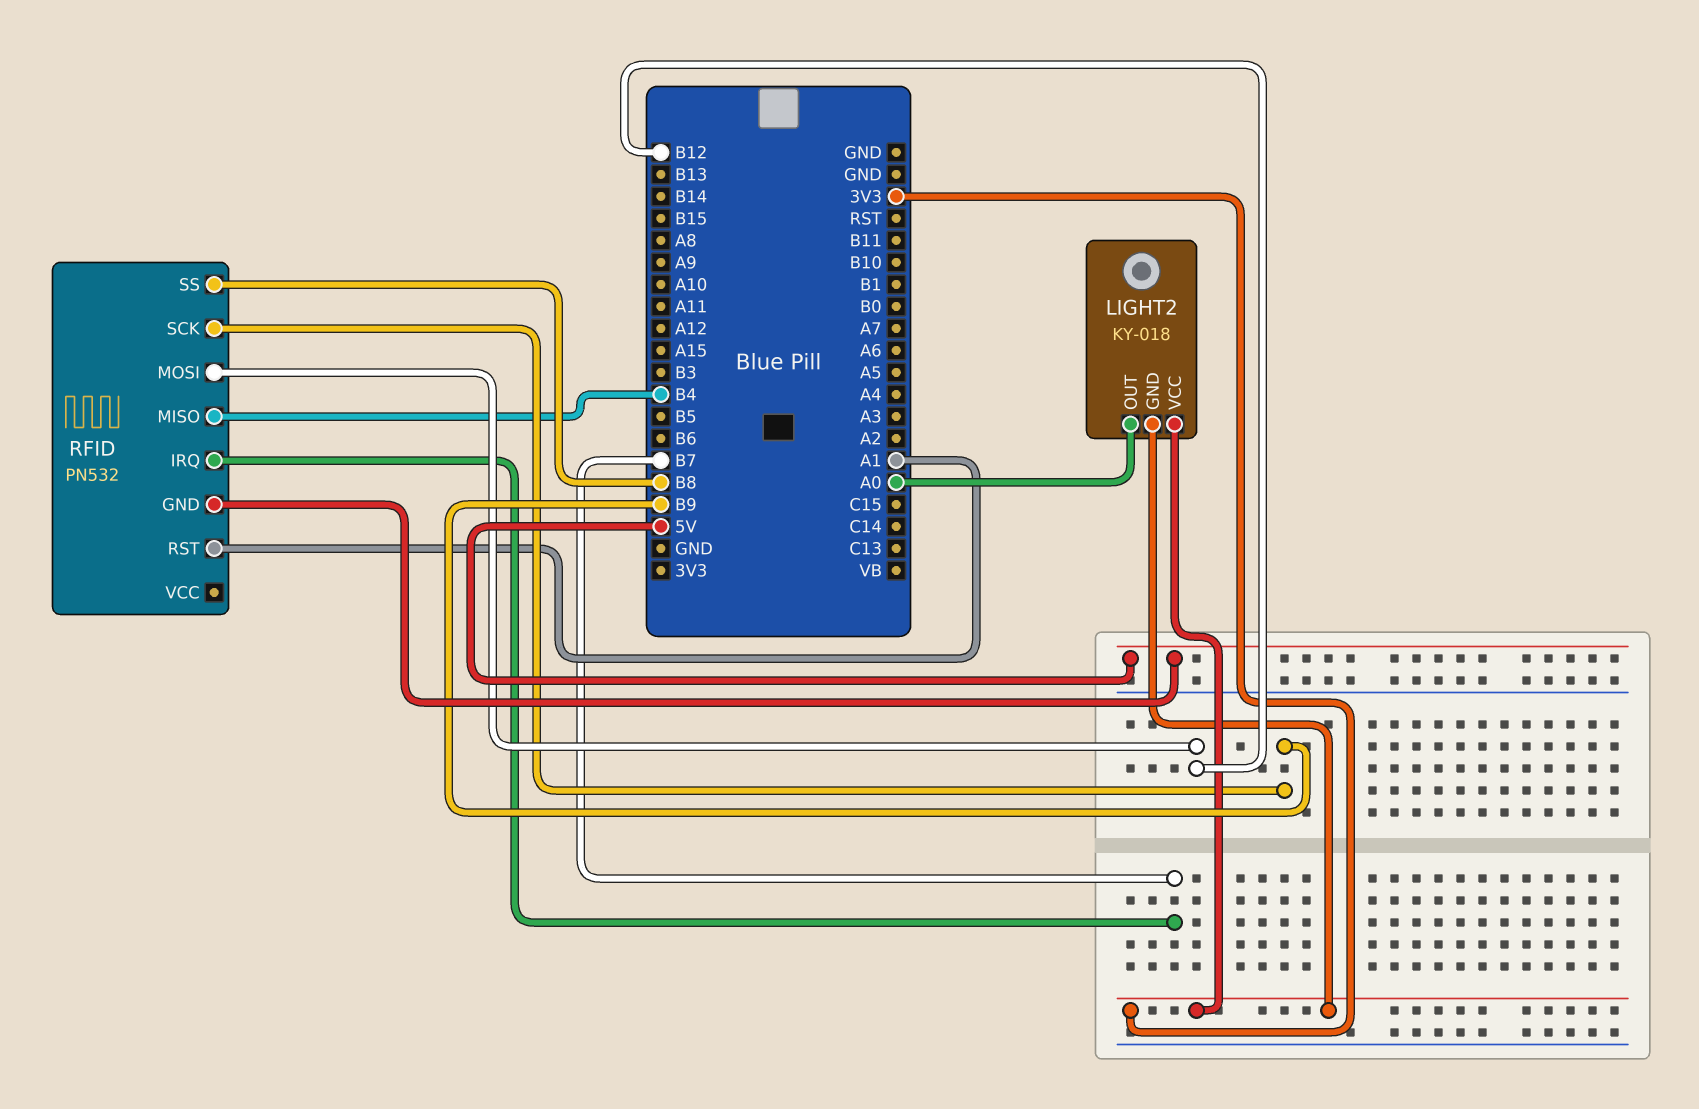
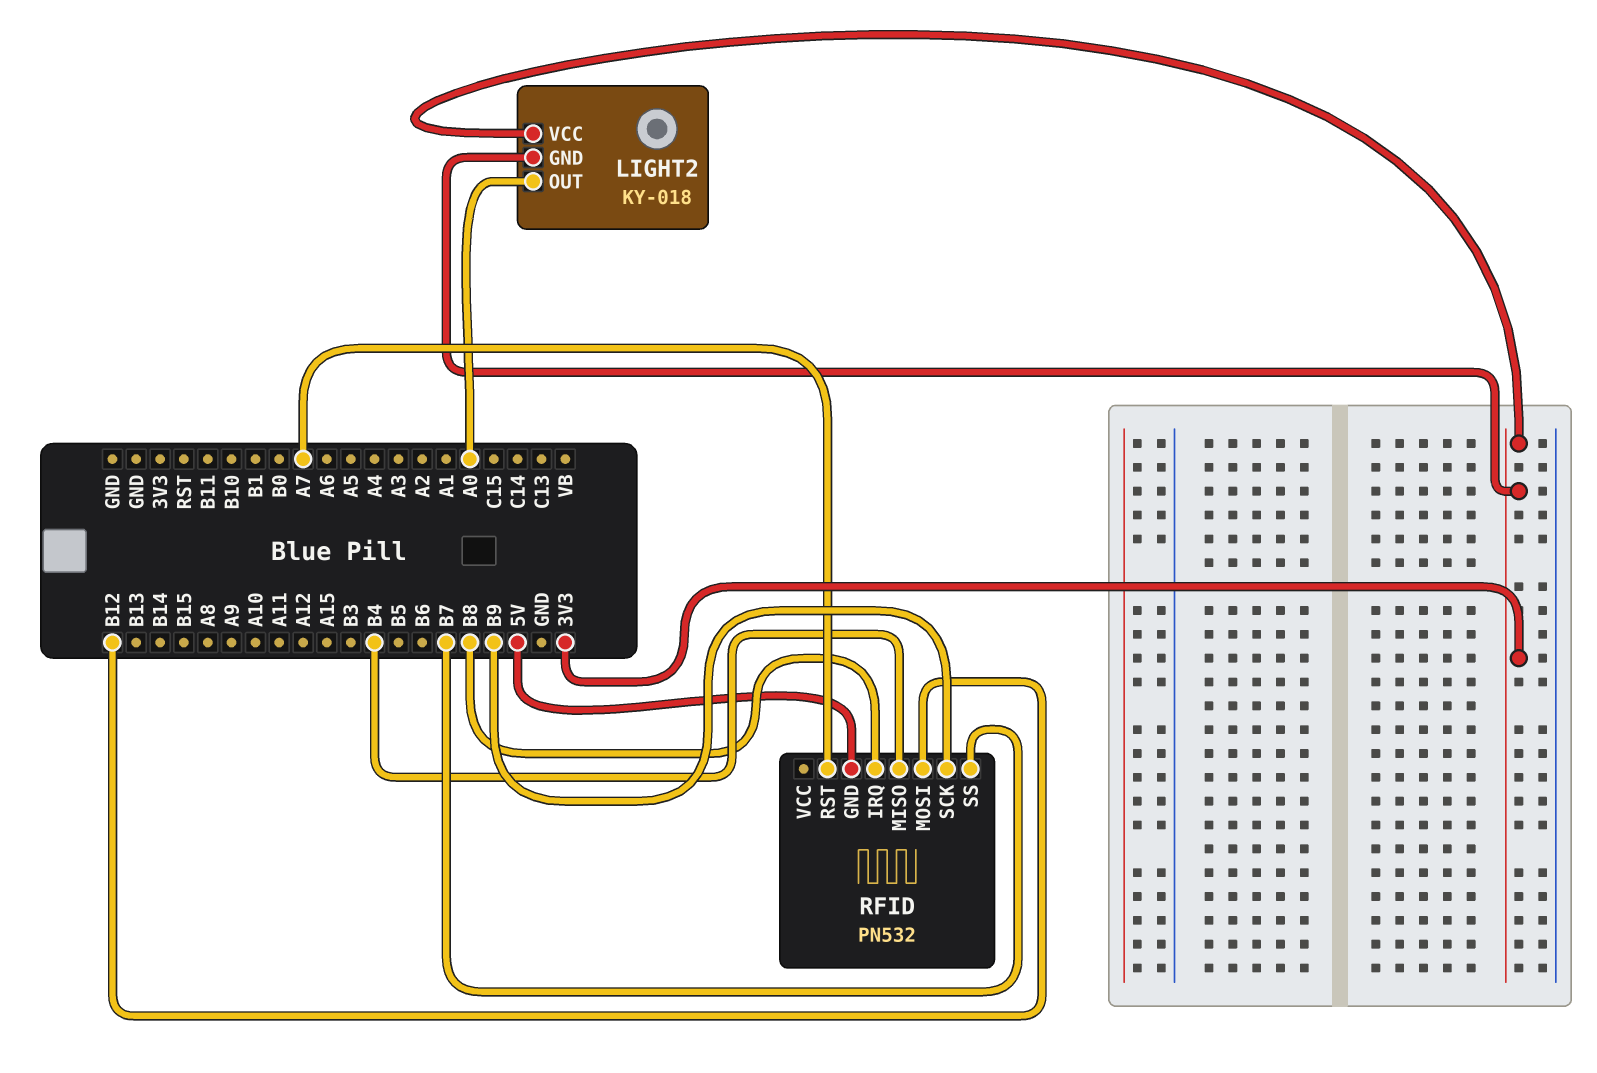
RFID pin IRQ: B7 -> B8
RFID pin RST: A1 -> A7
RFID pin SS: B8 -> B7

